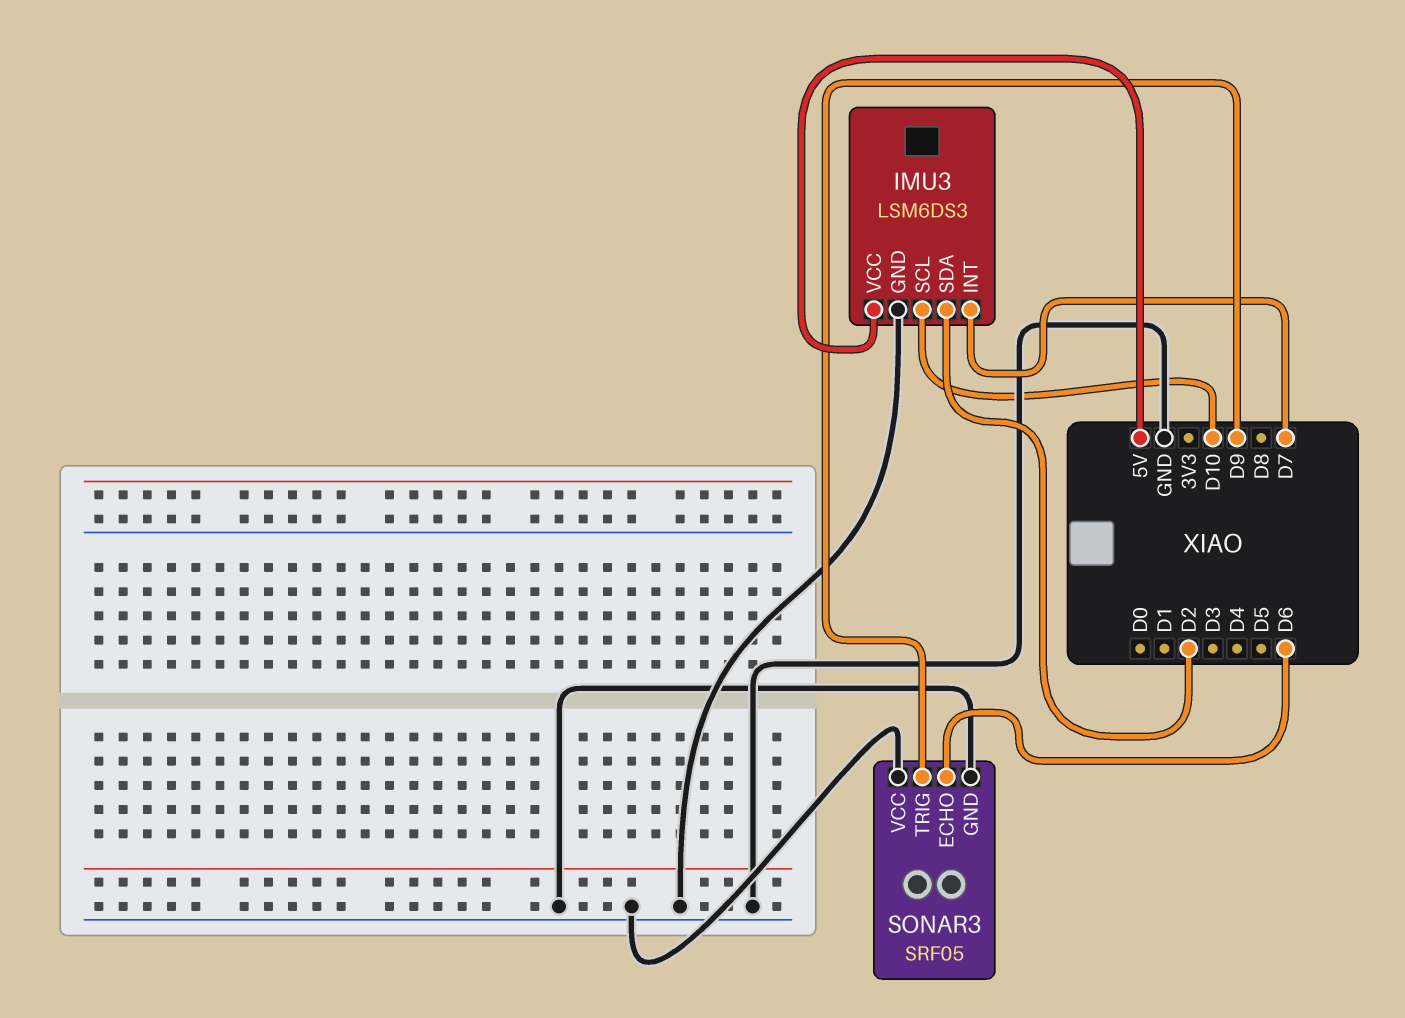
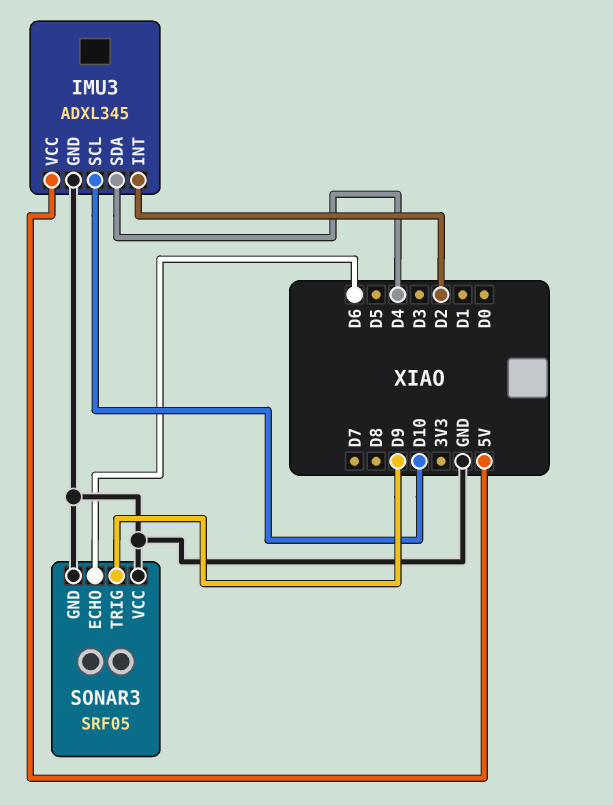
IMU3: LSM6DS3 -> ADXL345
IMU3 pin INT: D7 -> D2
IMU3 pin SDA: D2 -> D4

